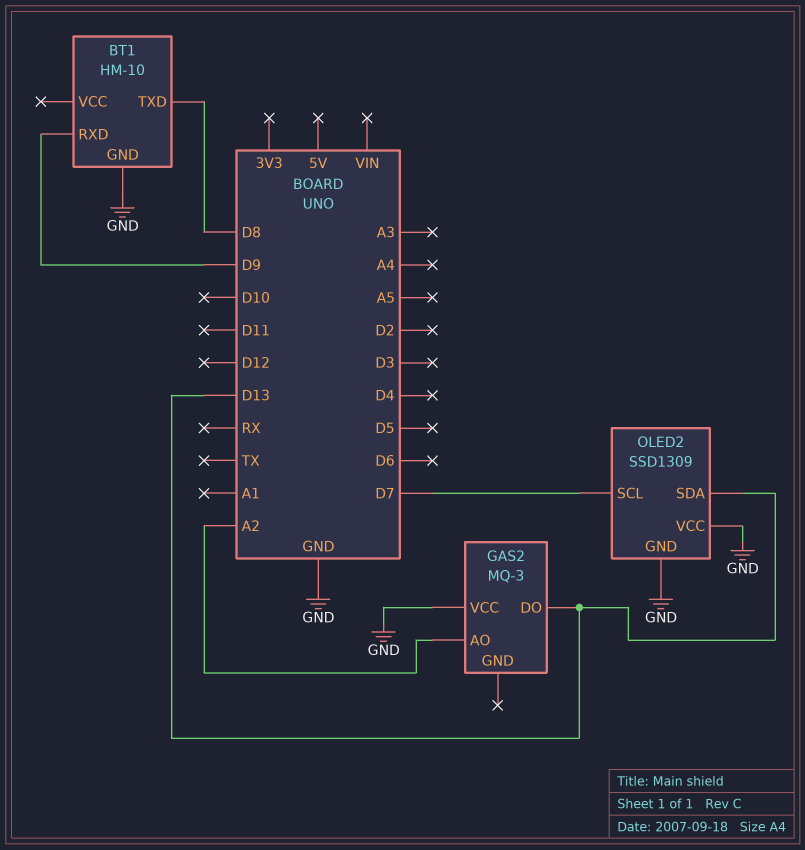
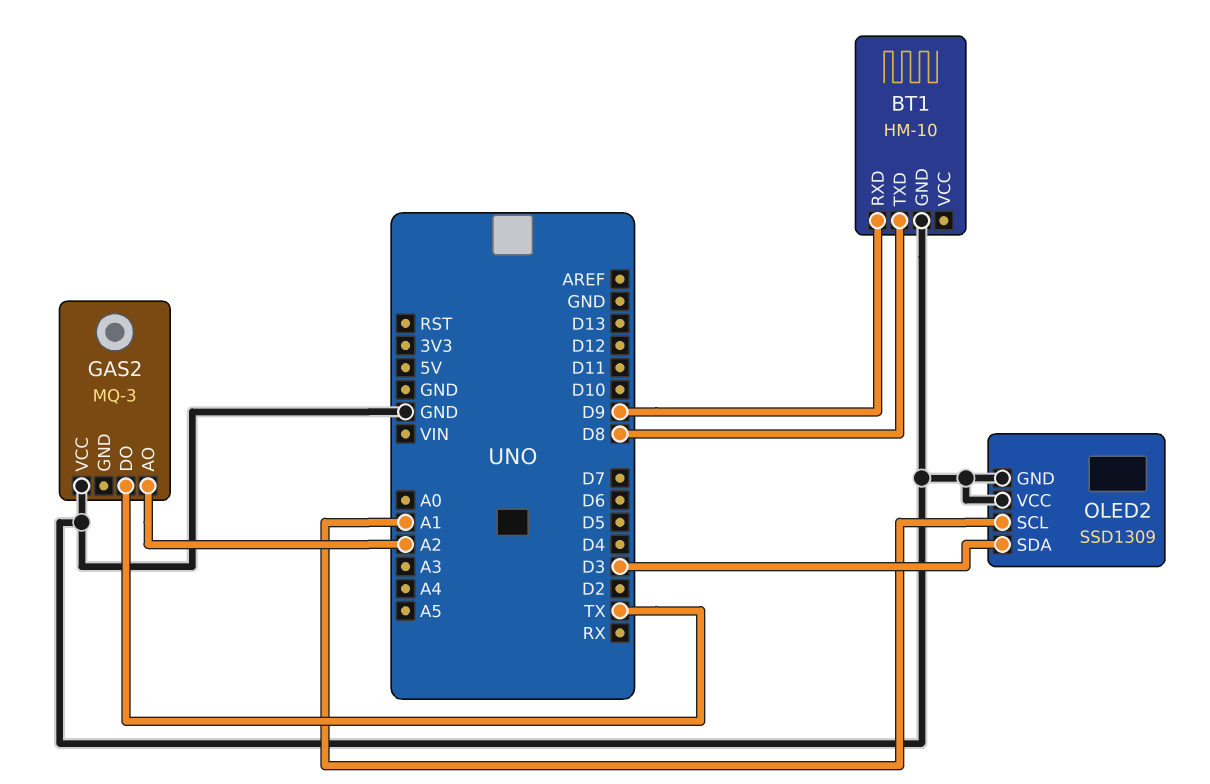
GAS2 pin DO: D13 -> TX
OLED2 pin SCL: D7 -> A1
OLED2 pin SDA: D13 -> D3

